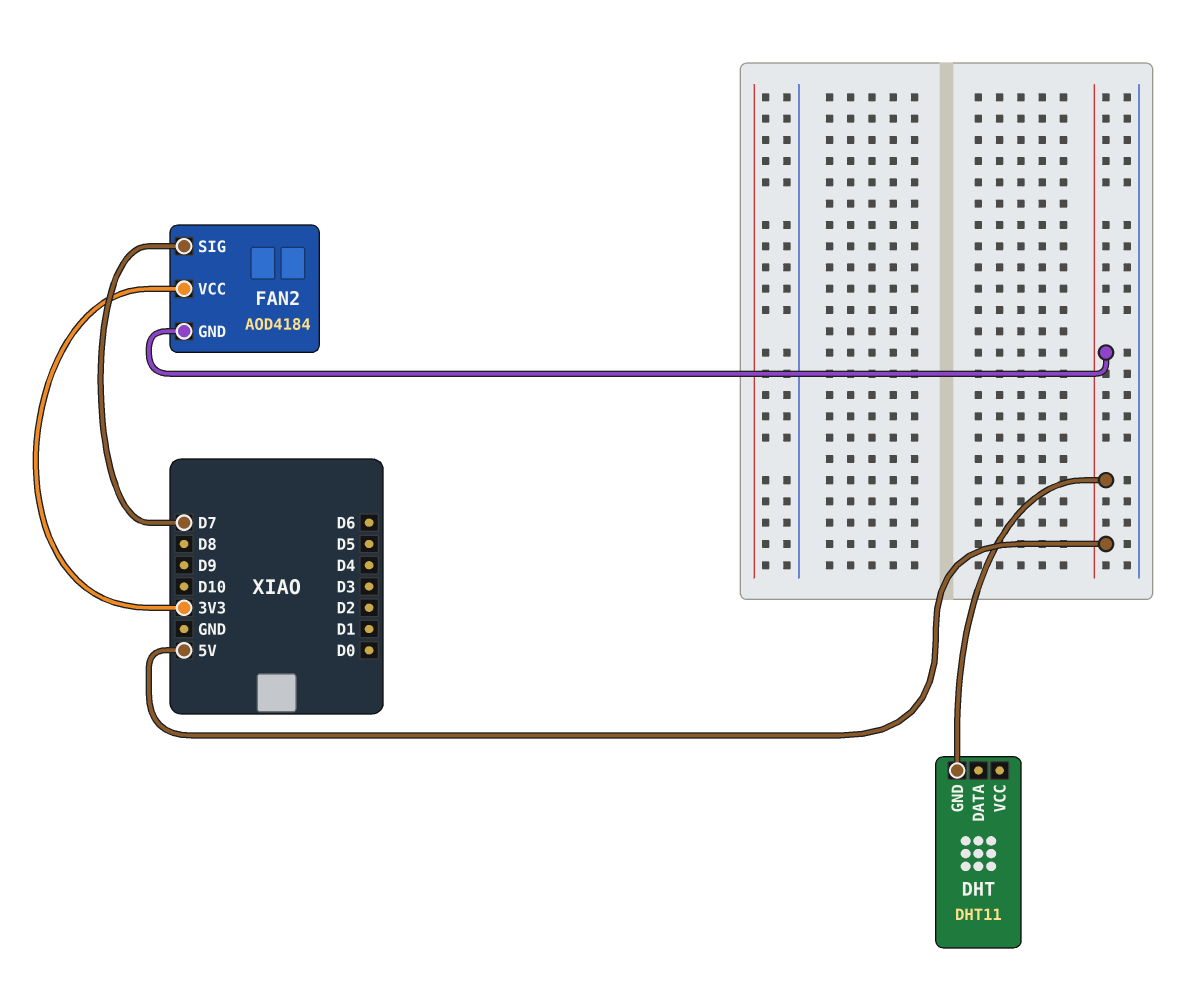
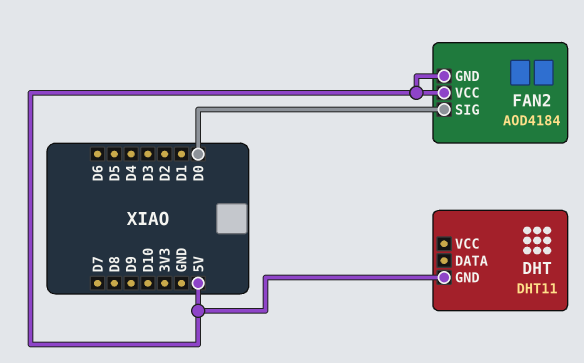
FAN2 pin SIG: D7 -> D0
FAN2 pin VCC: 3V3 -> 5V

